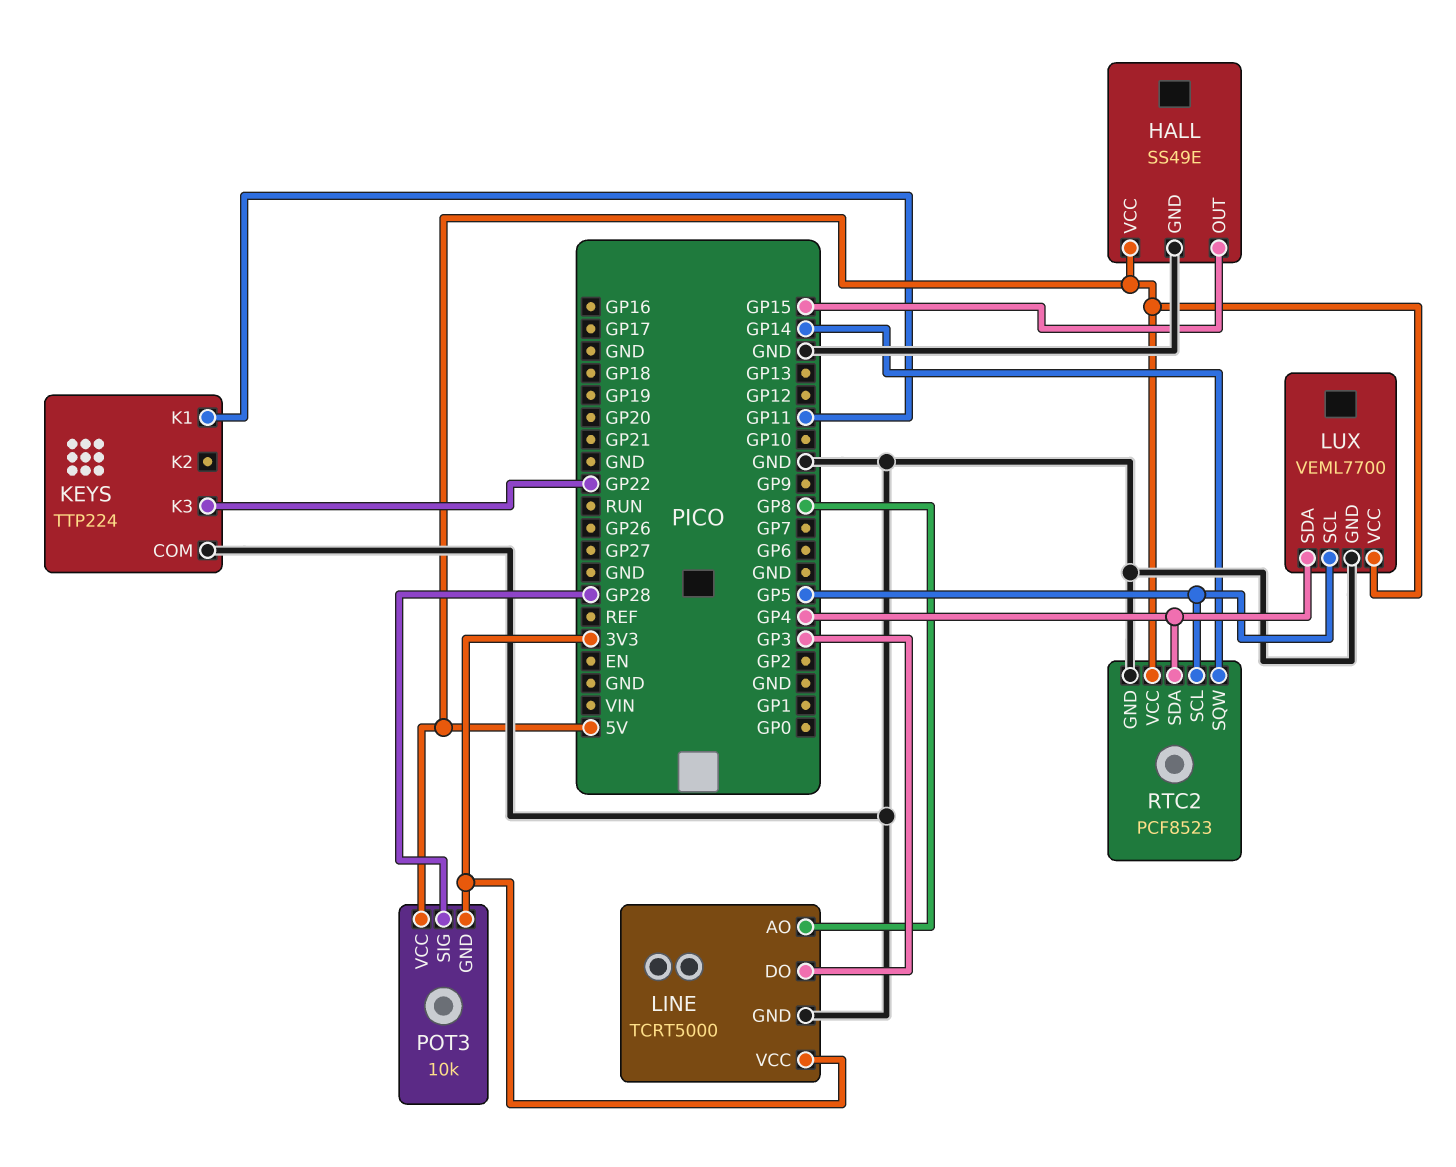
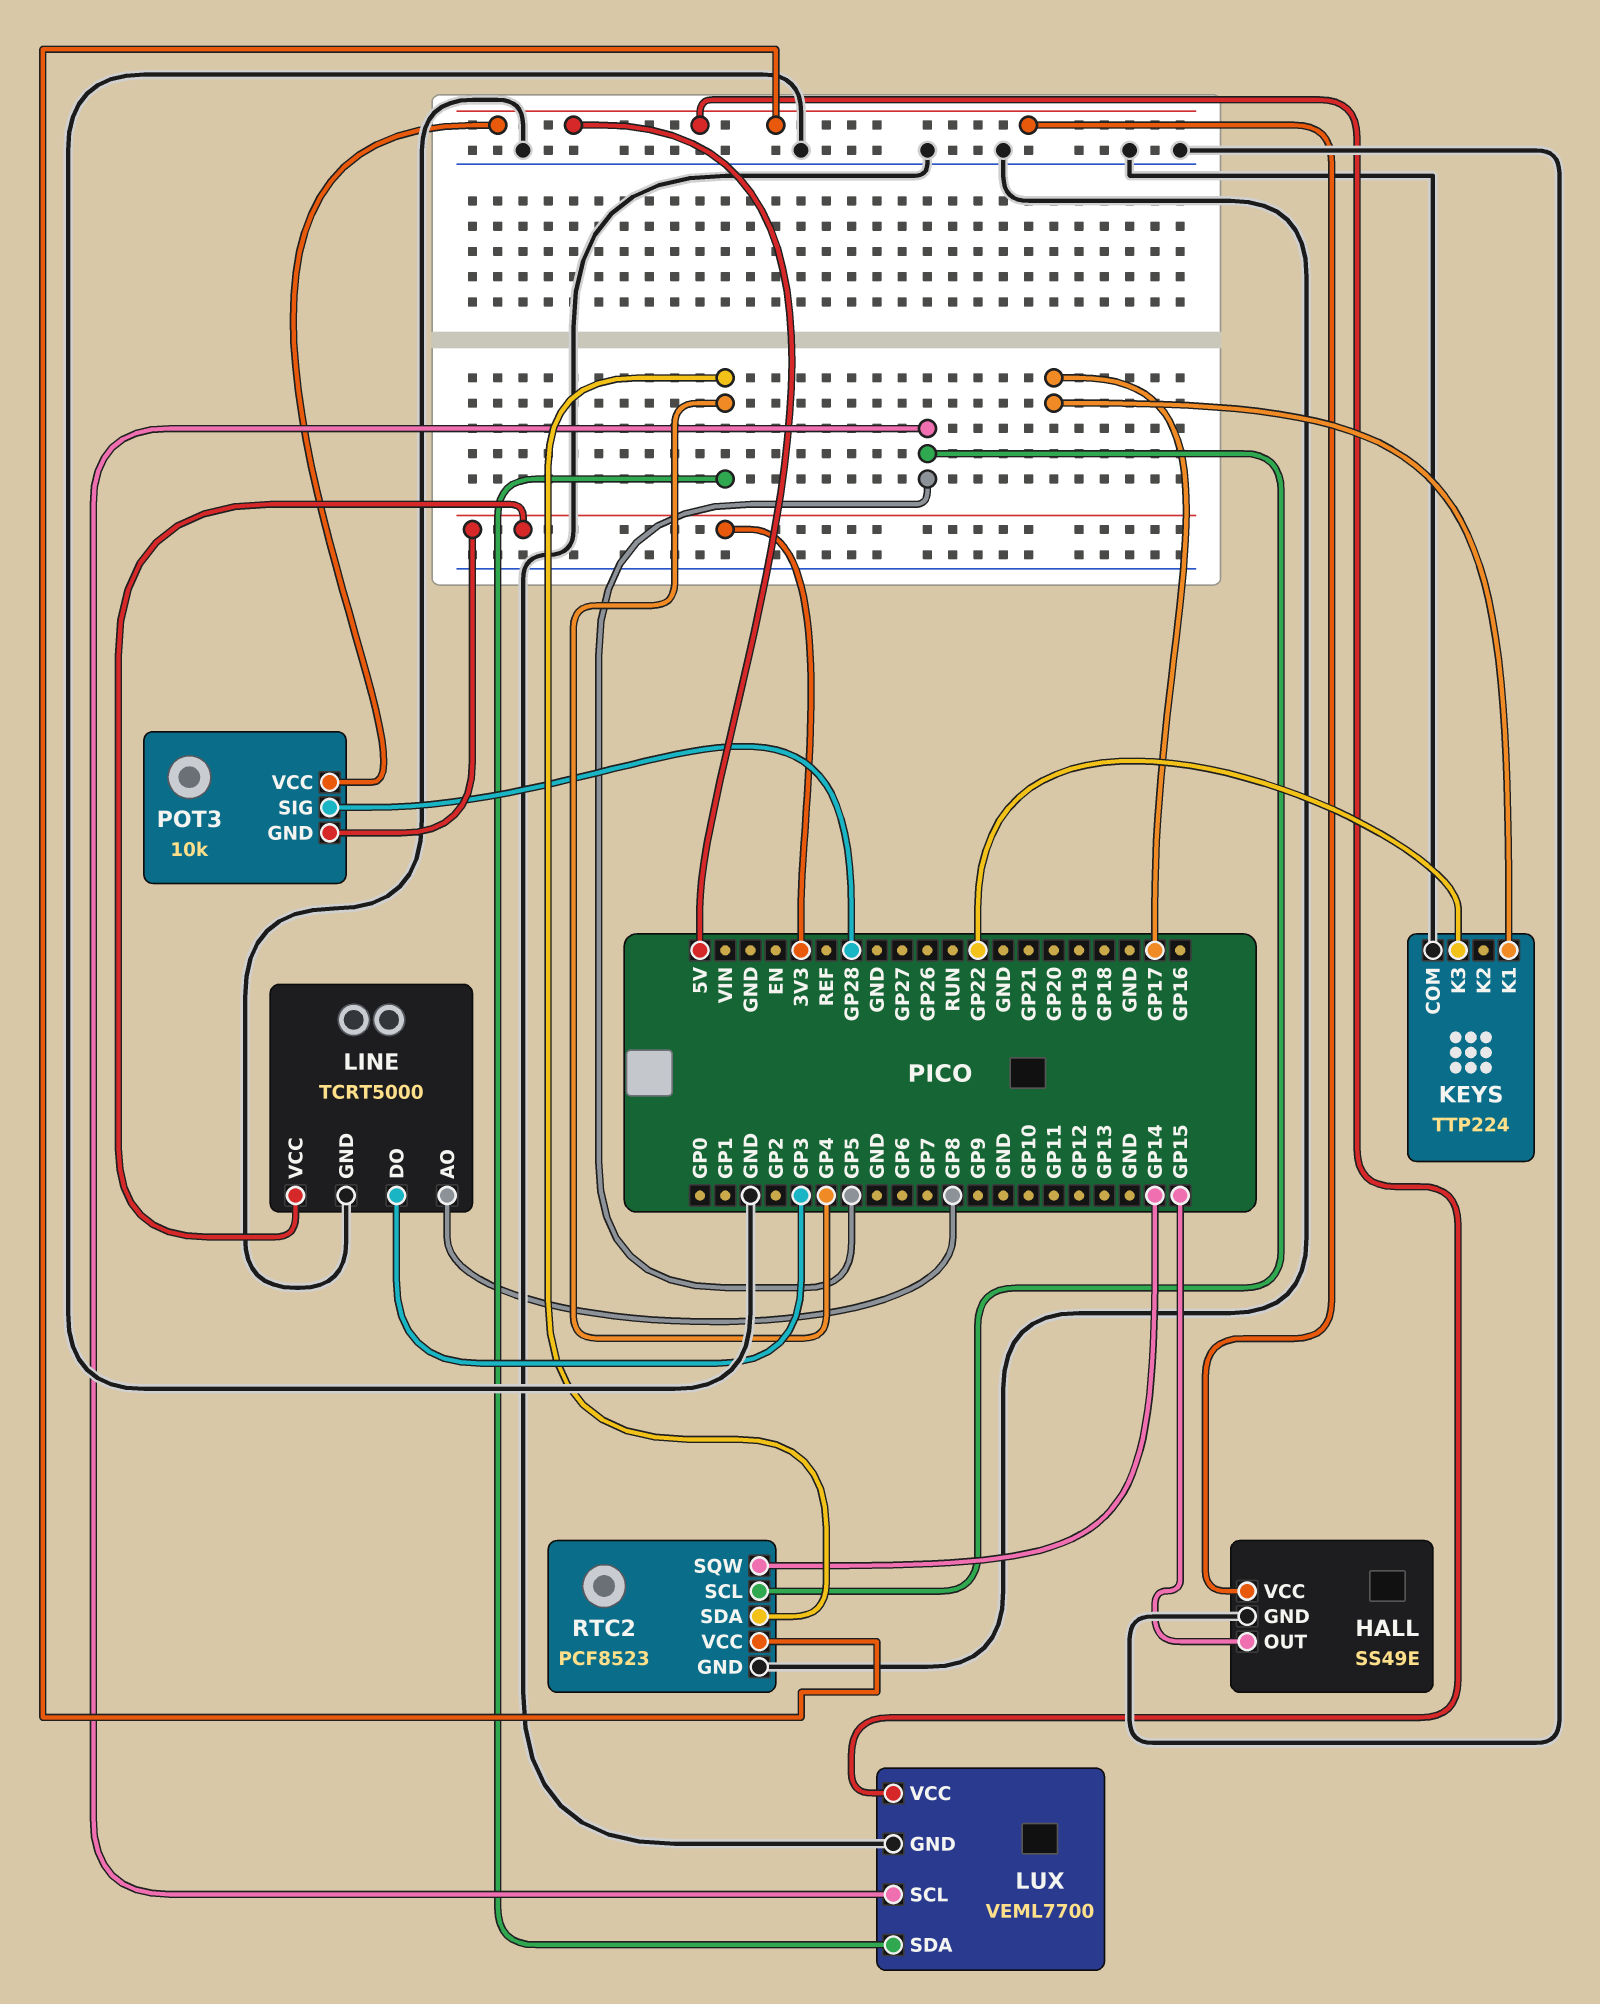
KEYS pin K1: GP11 -> GP17

